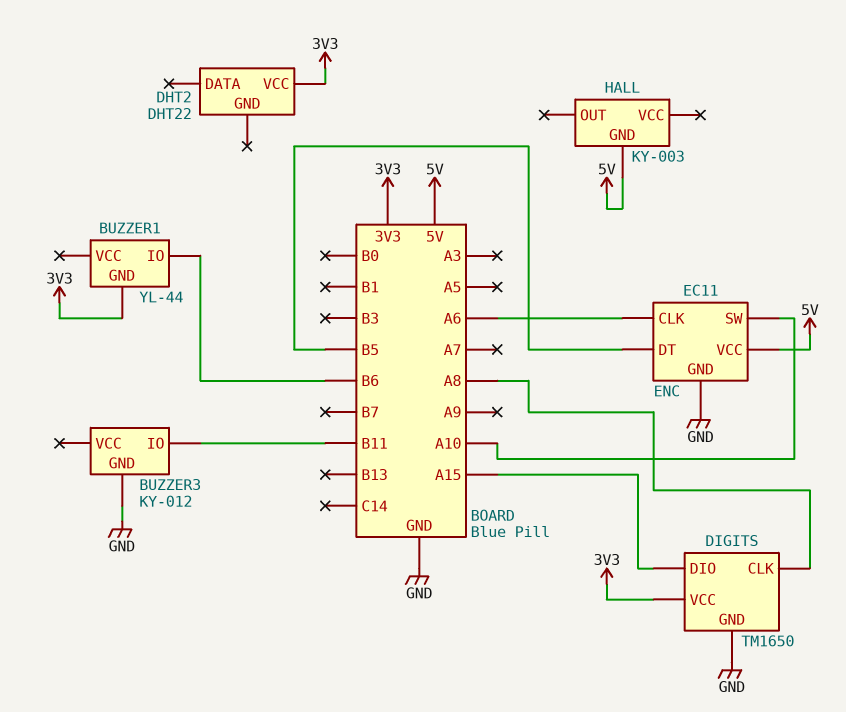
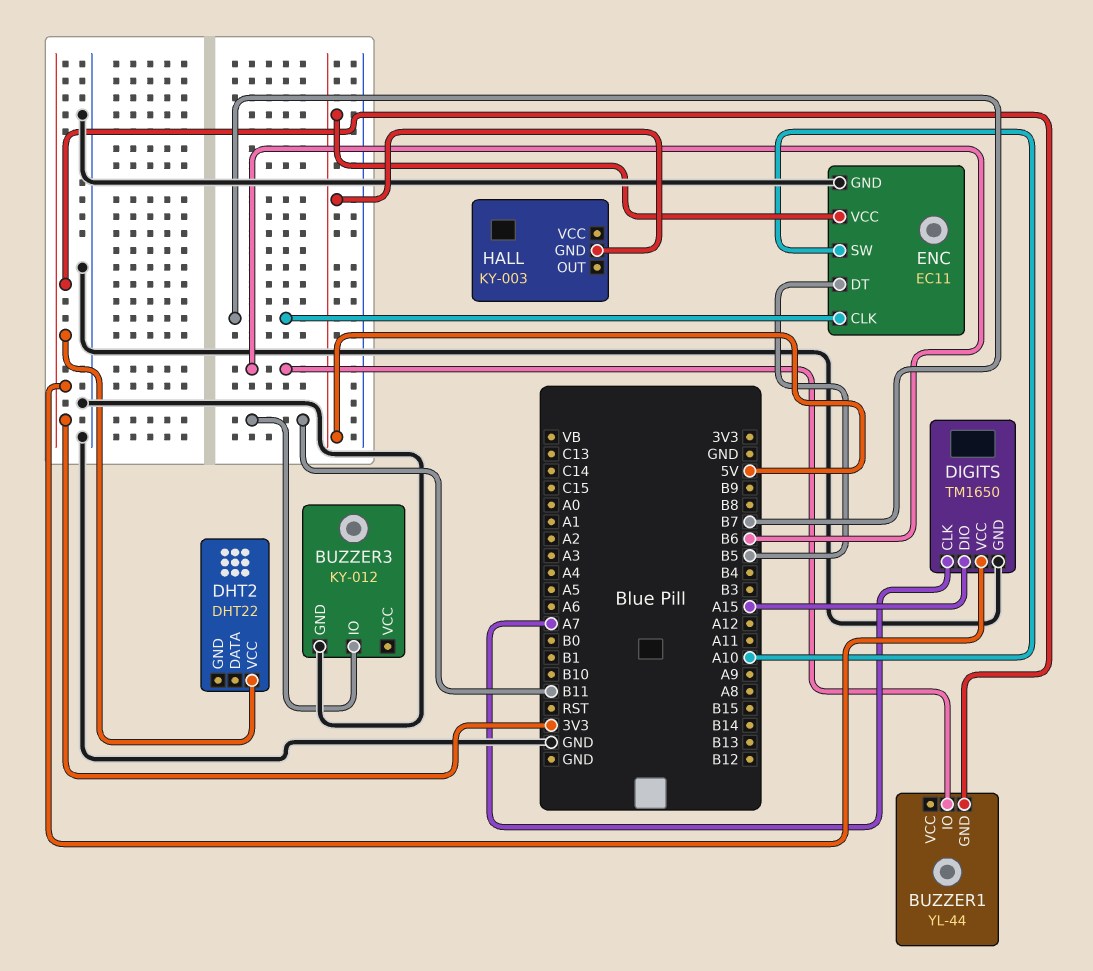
DIGITS pin CLK: A8 -> A7
ENC pin CLK: A6 -> B7

